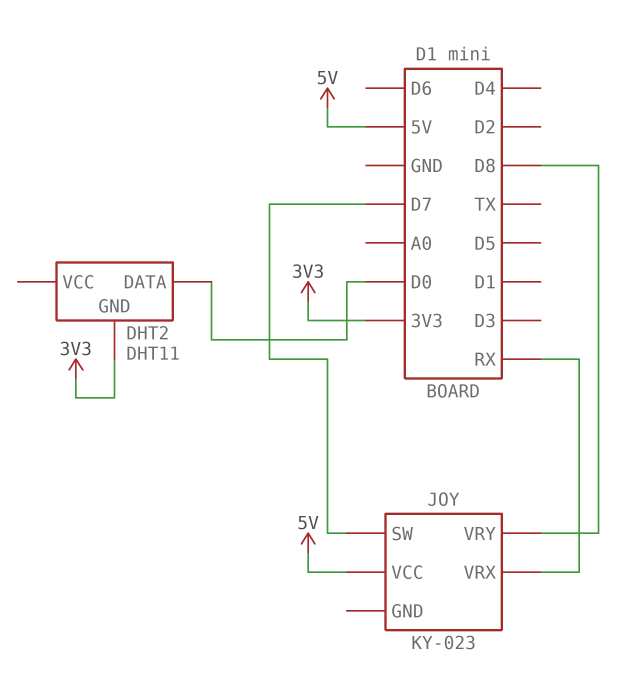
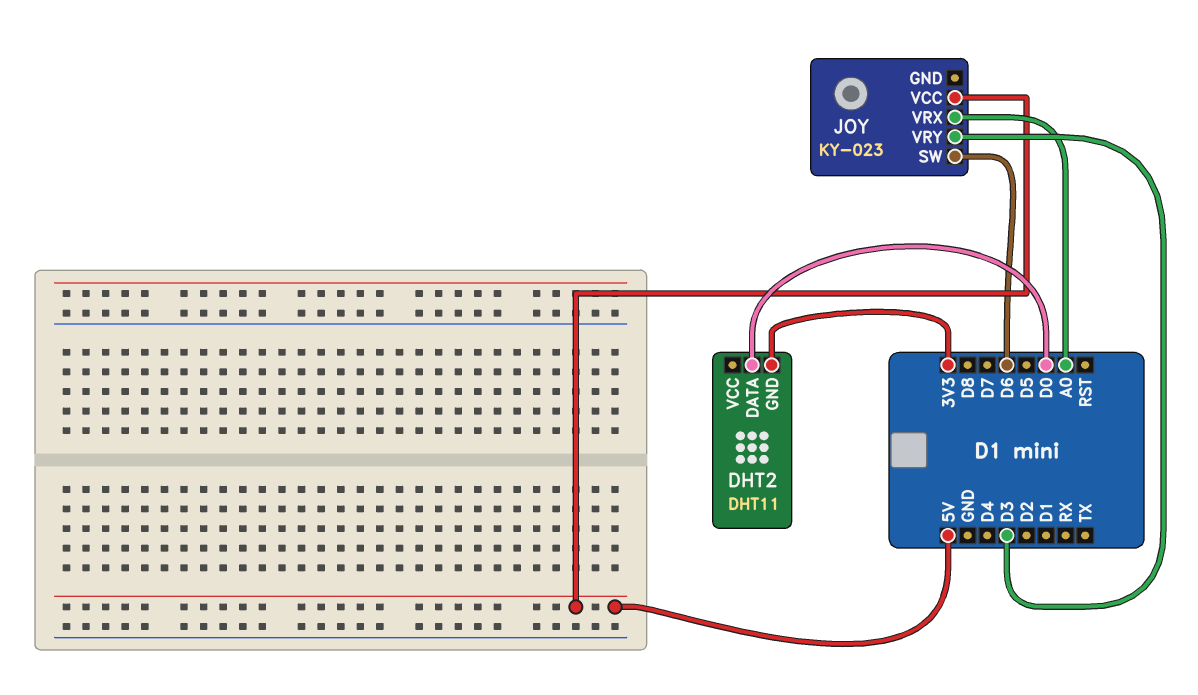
JOY pin SW: D7 -> D6
JOY pin VRX: RX -> A0
JOY pin VRY: D8 -> D3

